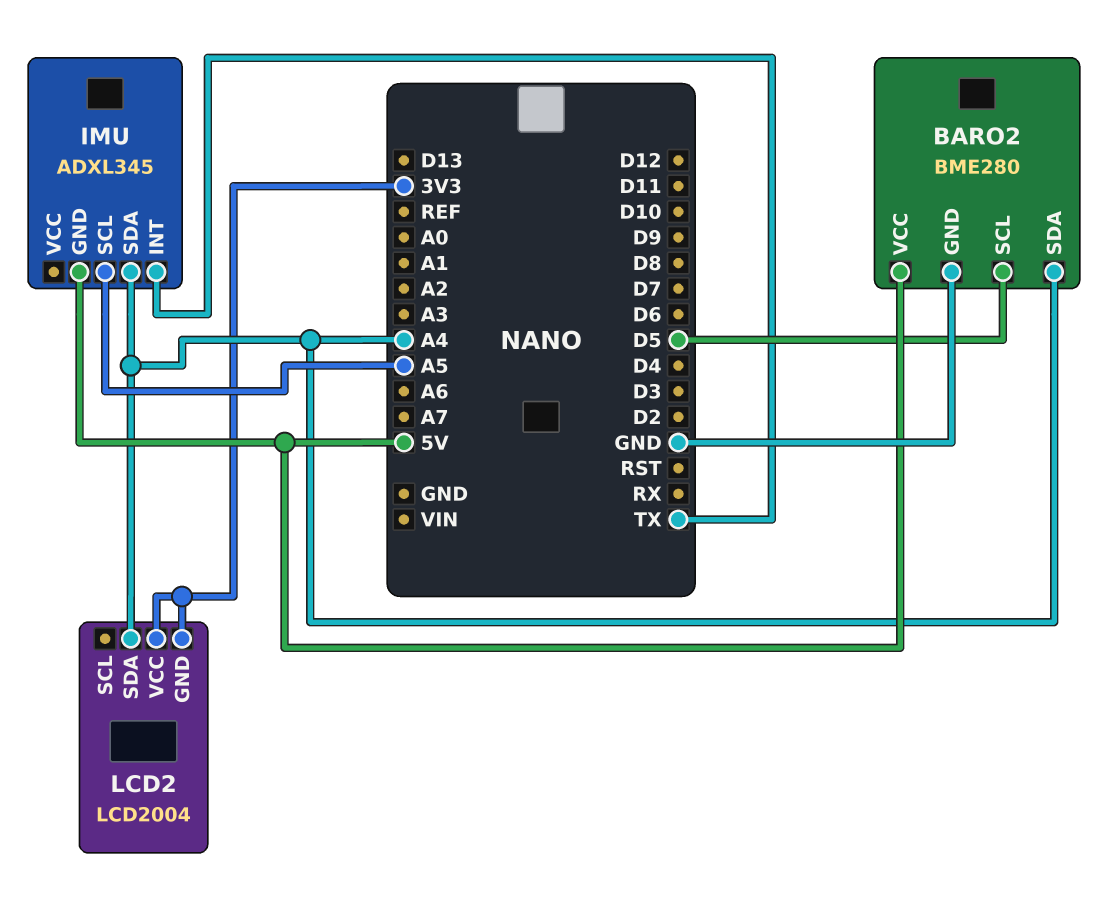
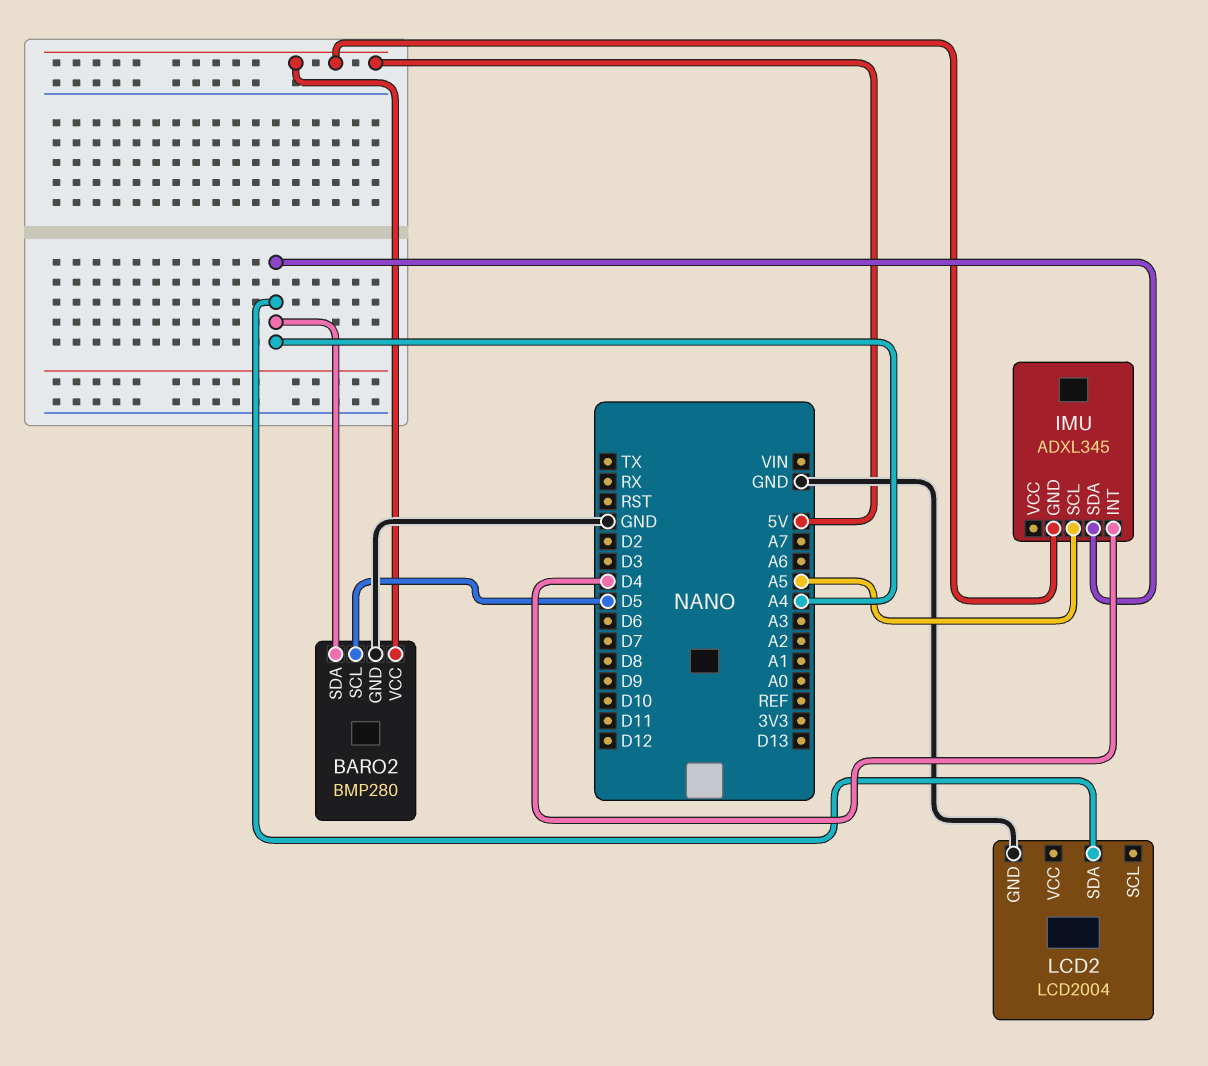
BARO2: BME280 -> BMP280
IMU pin INT: TX -> D4
LCD2 pin GND: 3V3 -> GND
LCD2 pin VCC: 3V3 -> none

